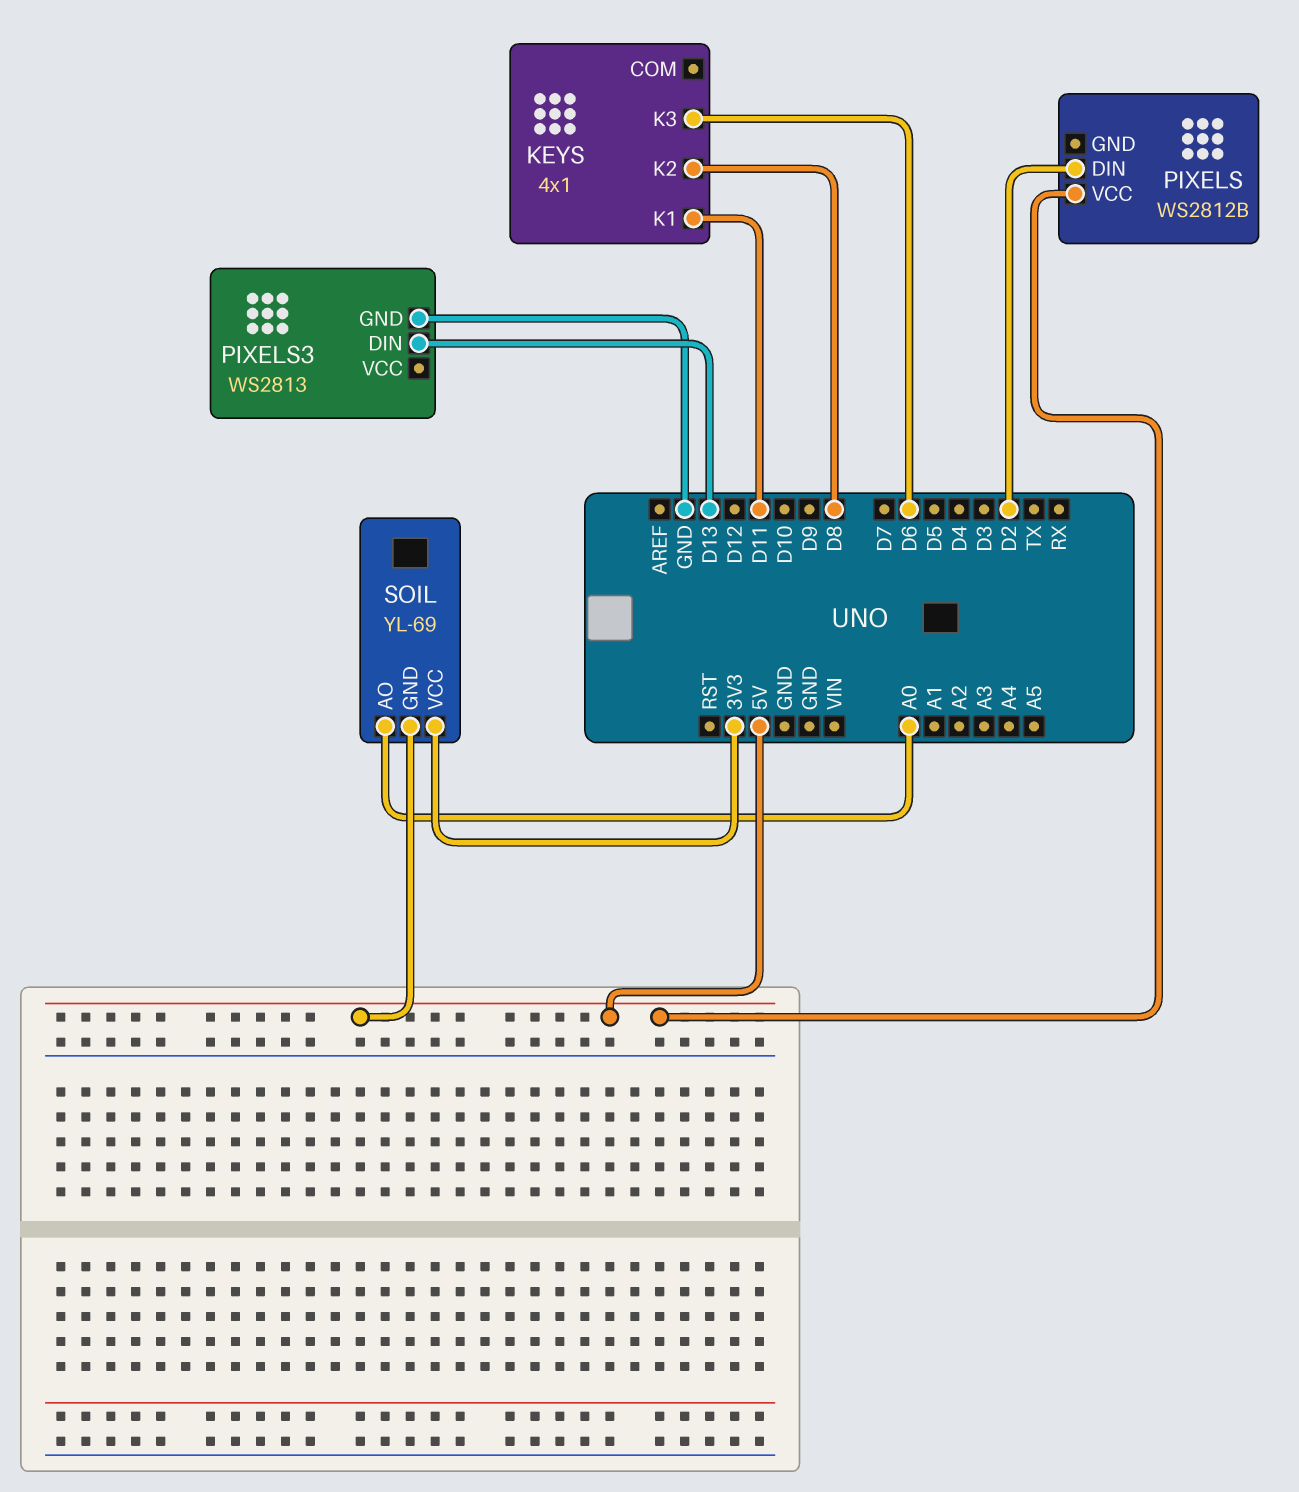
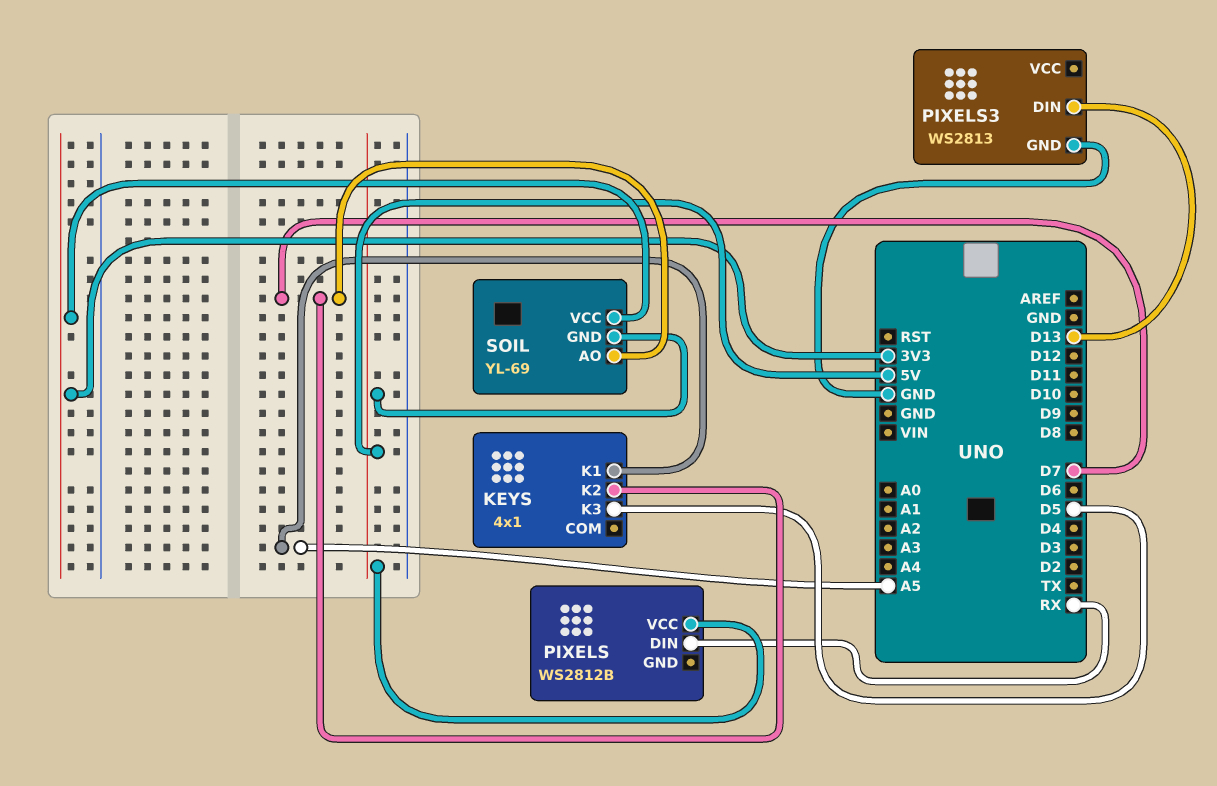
KEYS pin K1: D11 -> A5
KEYS pin K2: D8 -> D7
KEYS pin K3: D6 -> D5
PIXELS pin DIN: D2 -> RX
SOIL pin AO: A0 -> D7

